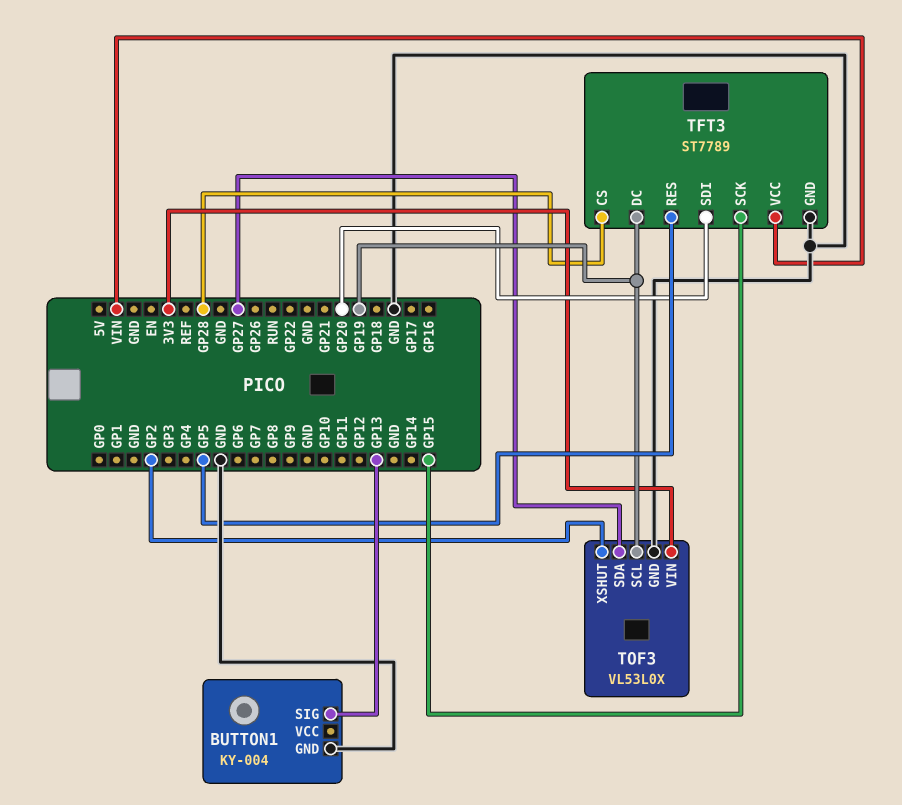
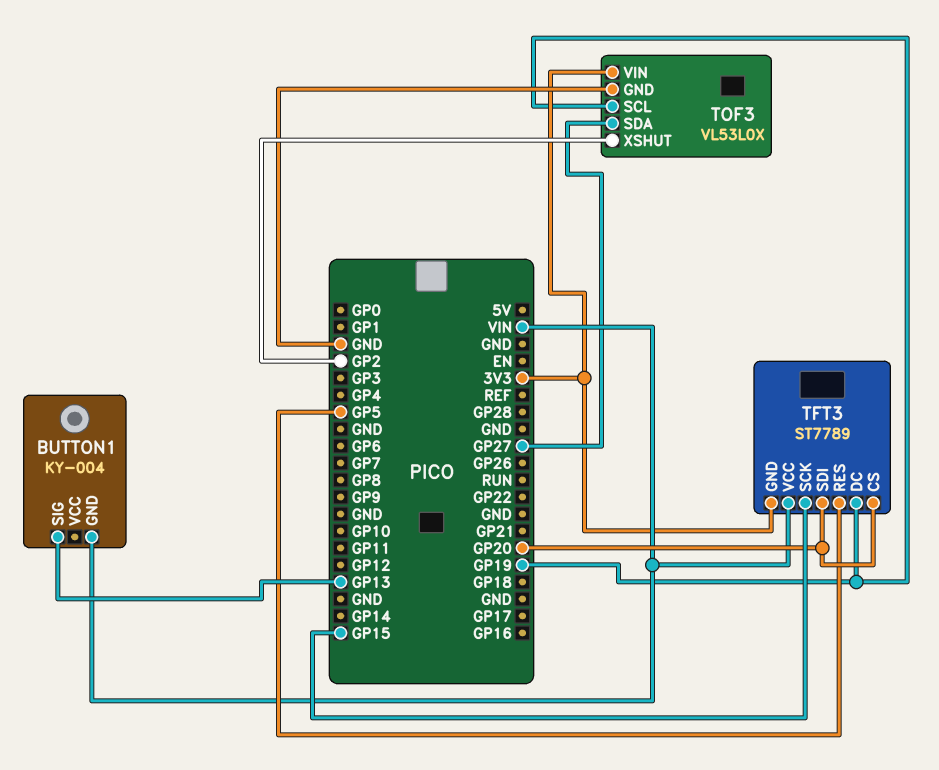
BUTTON1 pin GND: GND -> VIN
TFT3 pin CS: GP28 -> GP20
TFT3 pin GND: GND -> 3V3

